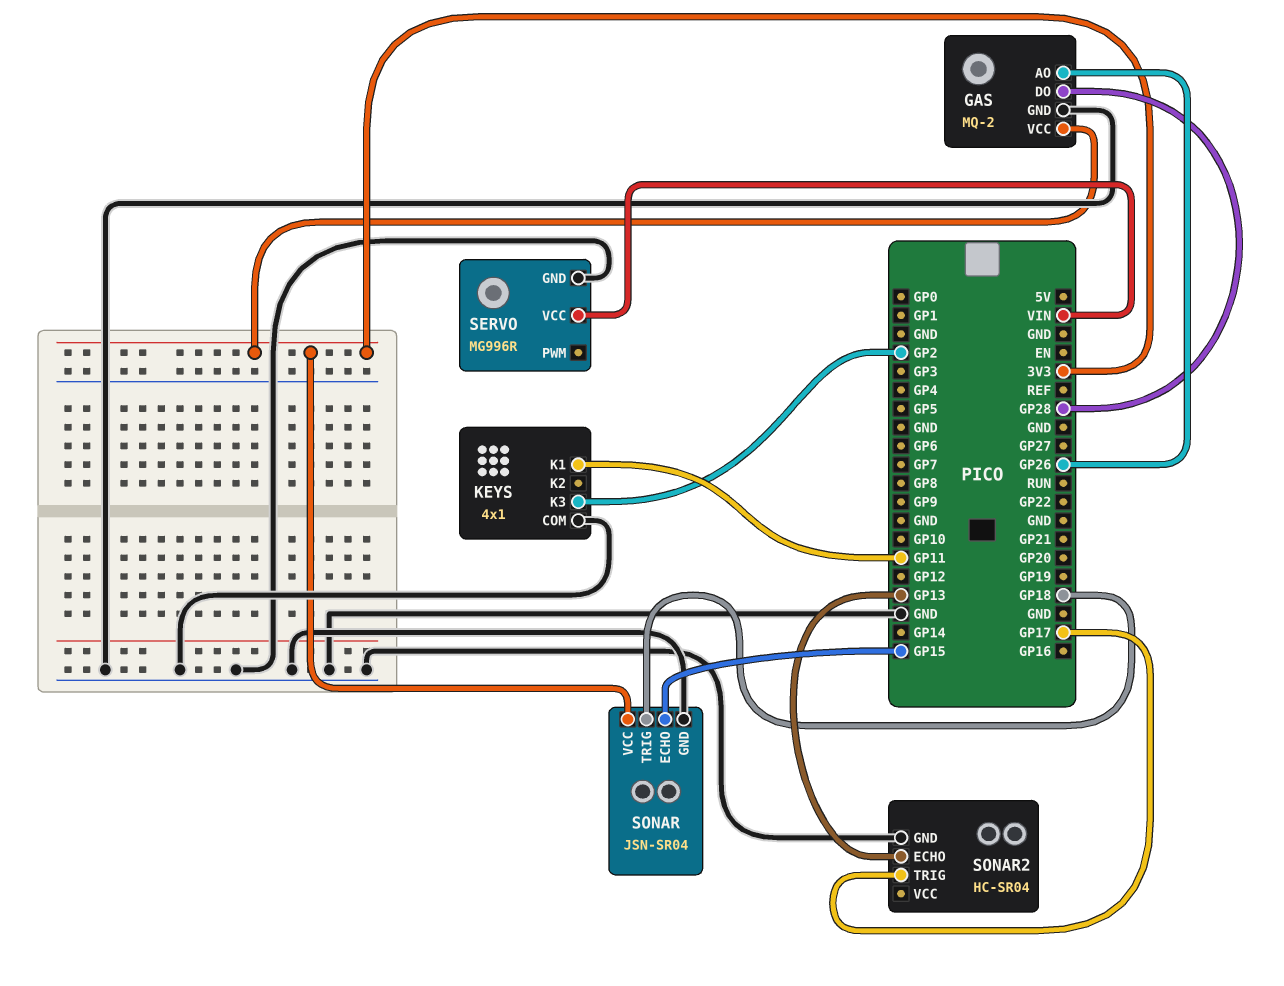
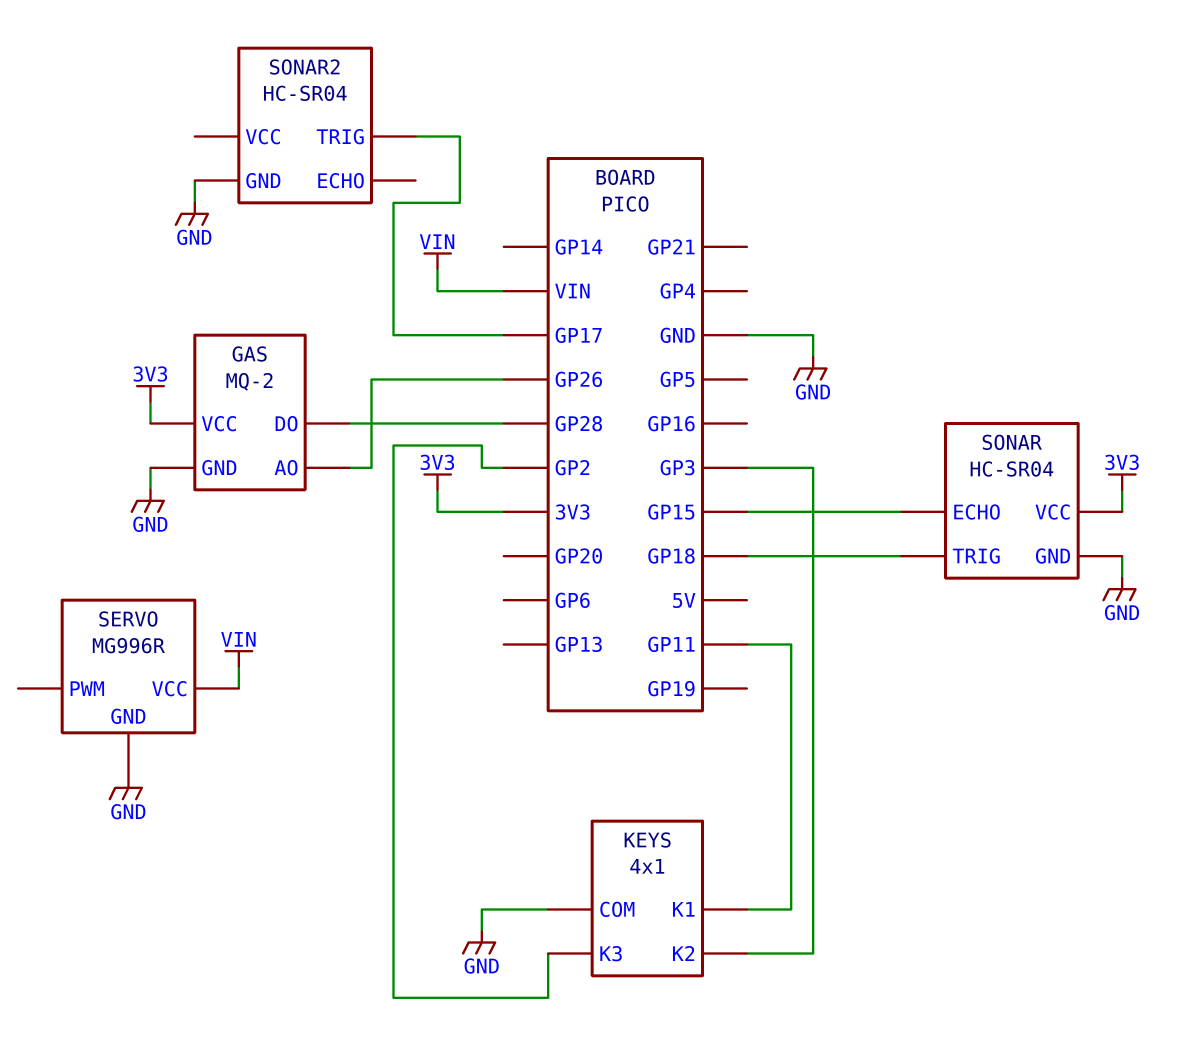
KEYS pin K2: none -> GP3
SONAR: JSN-SR04 -> HC-SR04
SONAR2 pin ECHO: GP13 -> none

